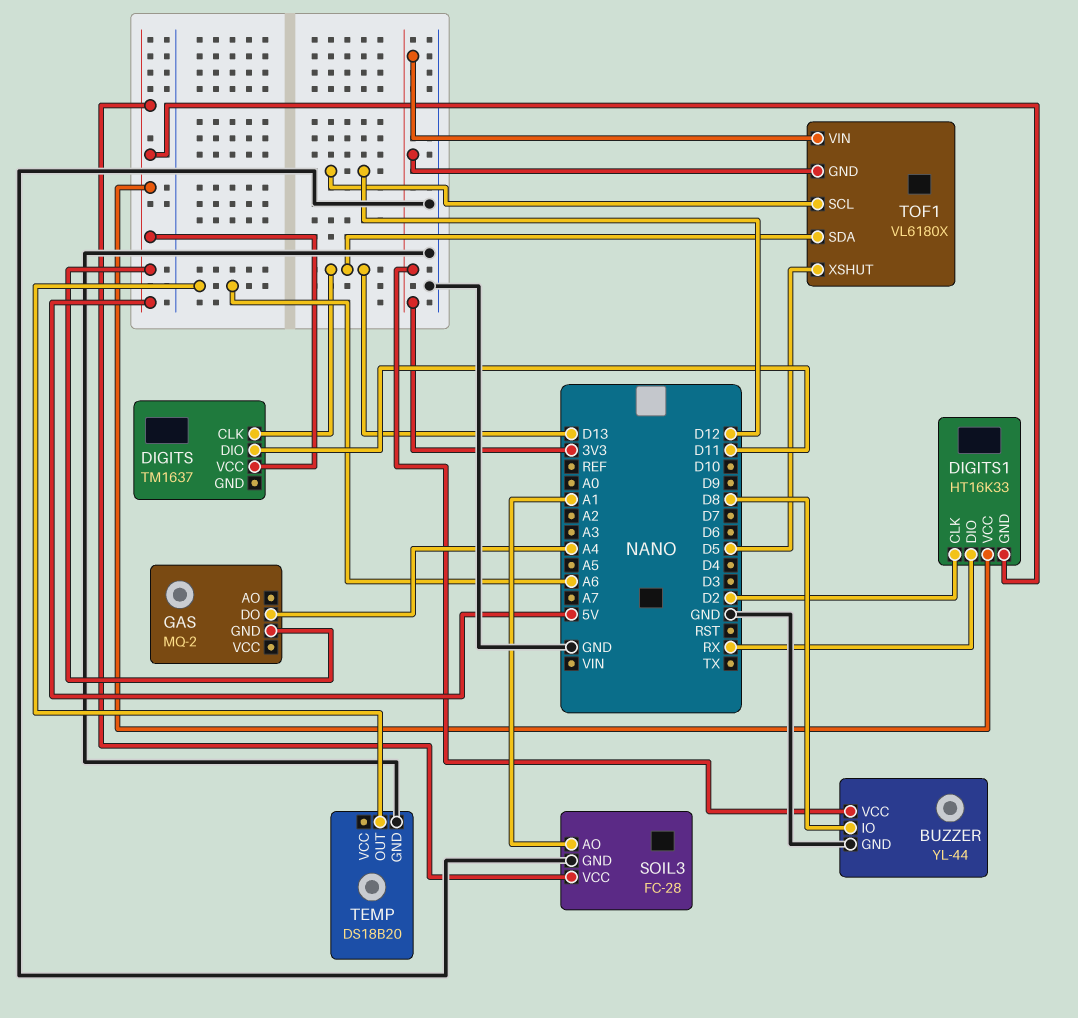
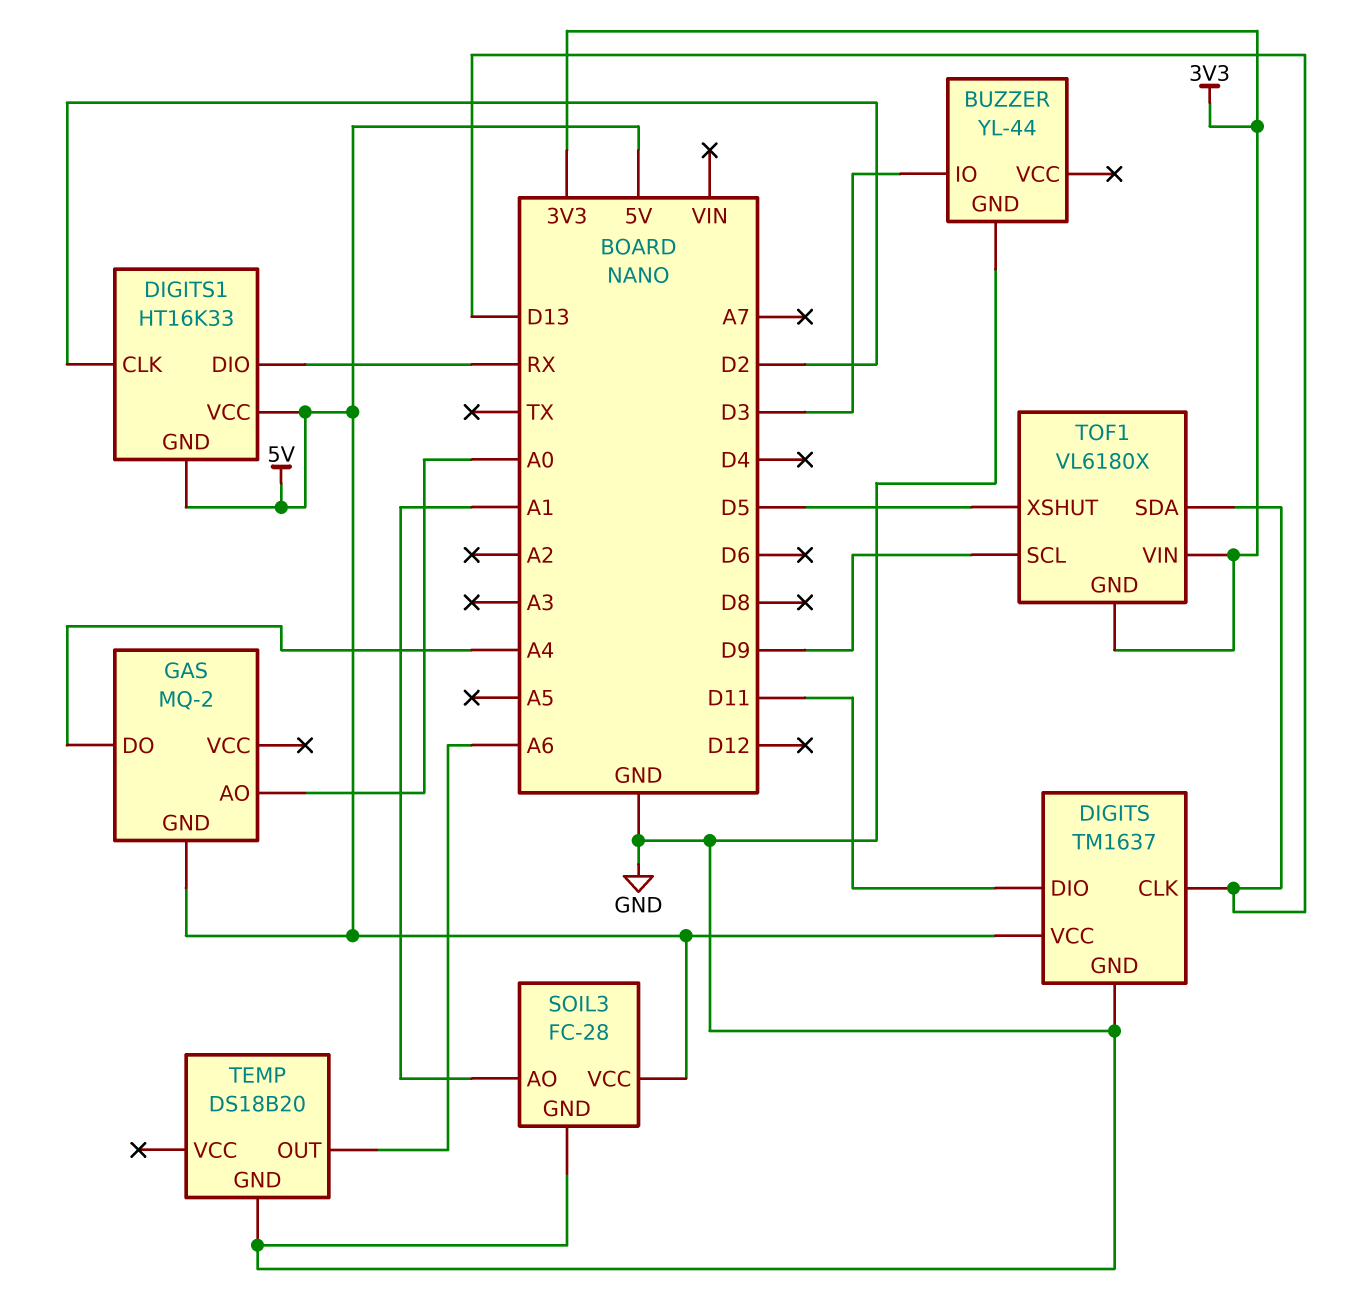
BUZZER pin IO: D8 -> D3
BUZZER pin VCC: 3V3 -> none
DIGITS pin GND: none -> GND
GAS pin AO: none -> A0
TOF1 pin SCL: D12 -> D9

